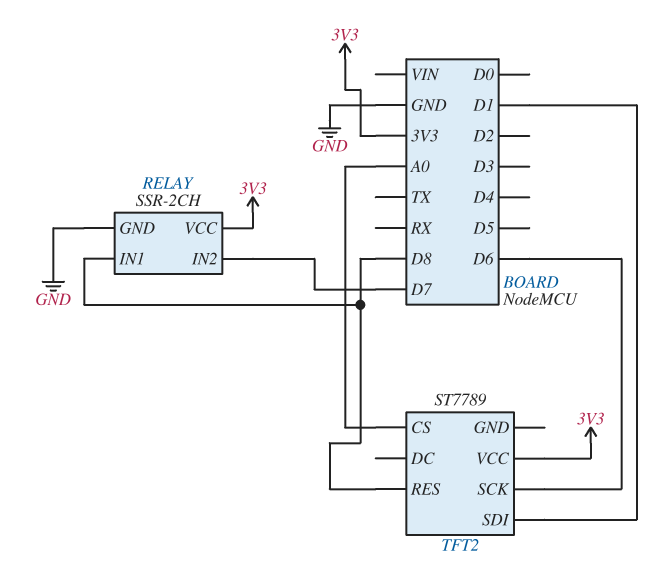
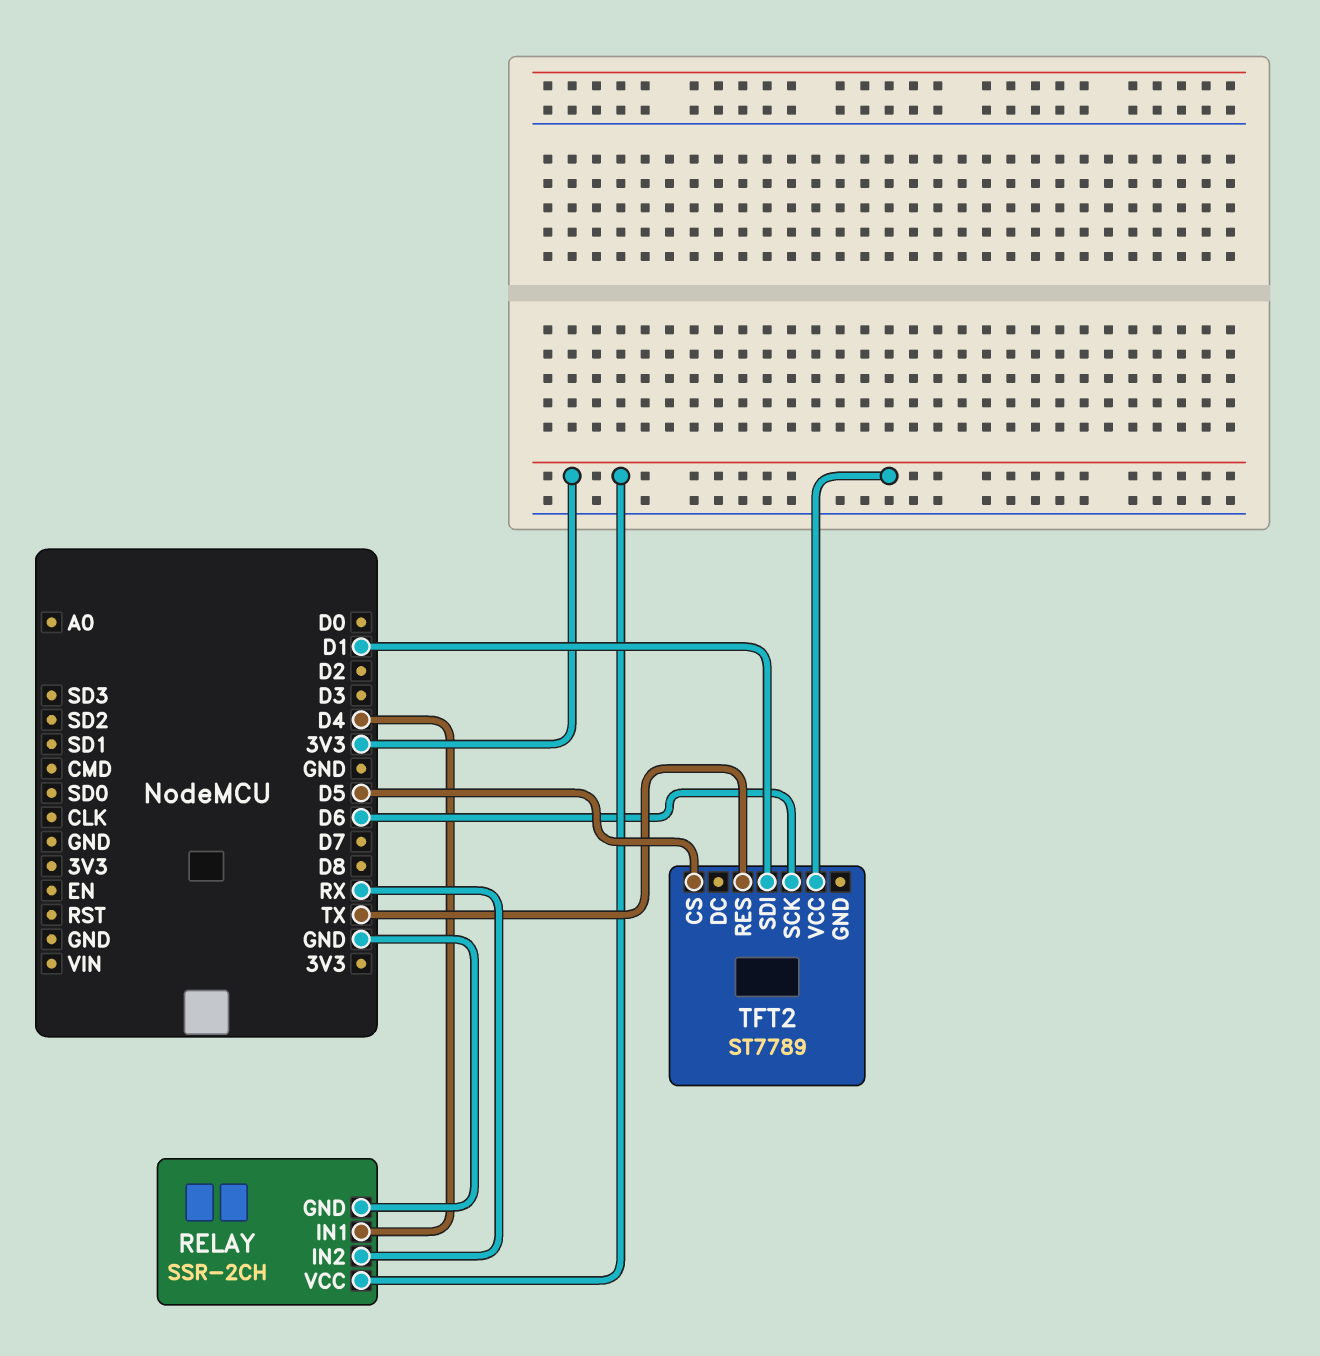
RELAY pin IN1: D8 -> D4
RELAY pin IN2: D7 -> RX
TFT2 pin CS: A0 -> D5
TFT2 pin RES: D8 -> TX

